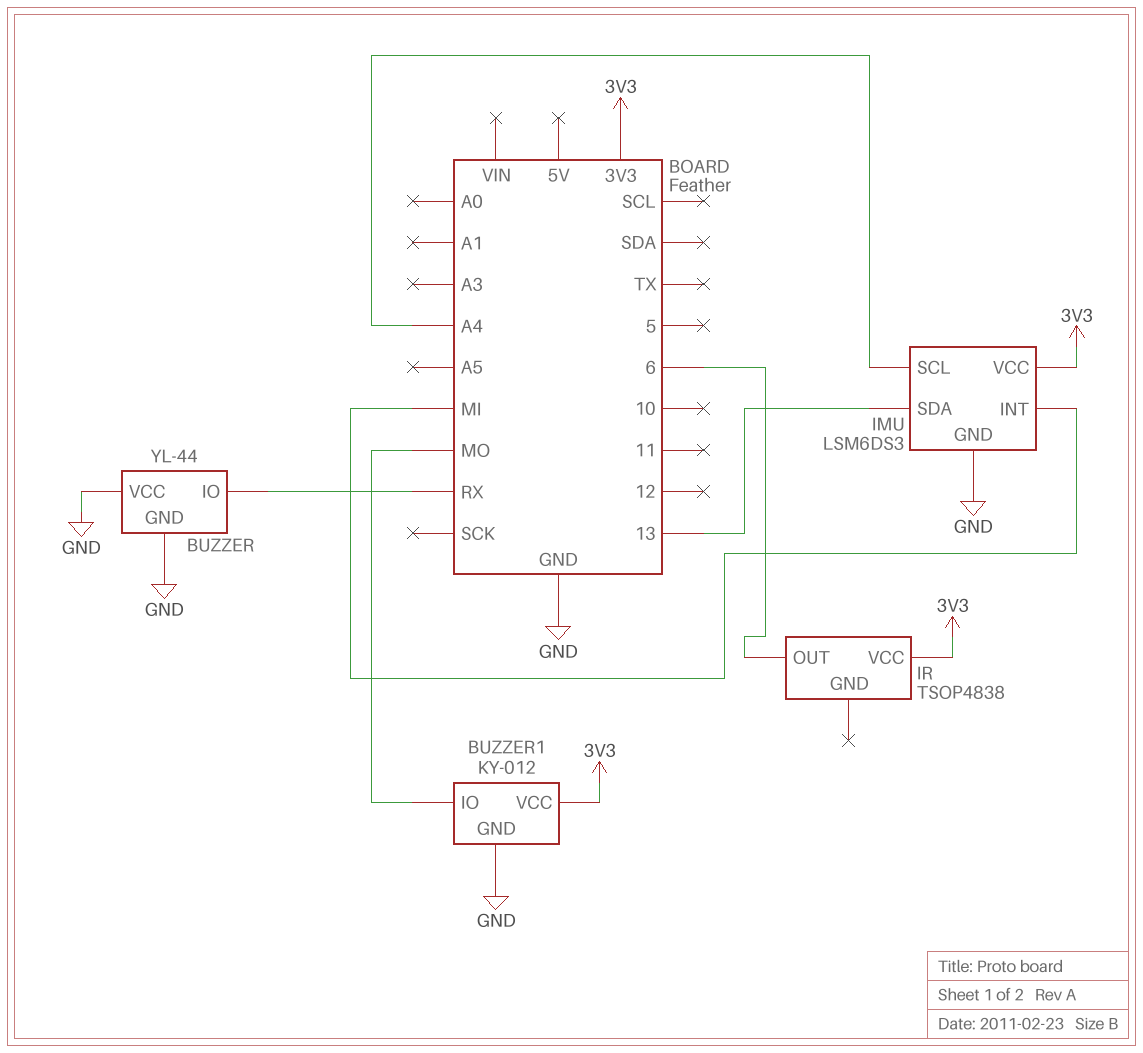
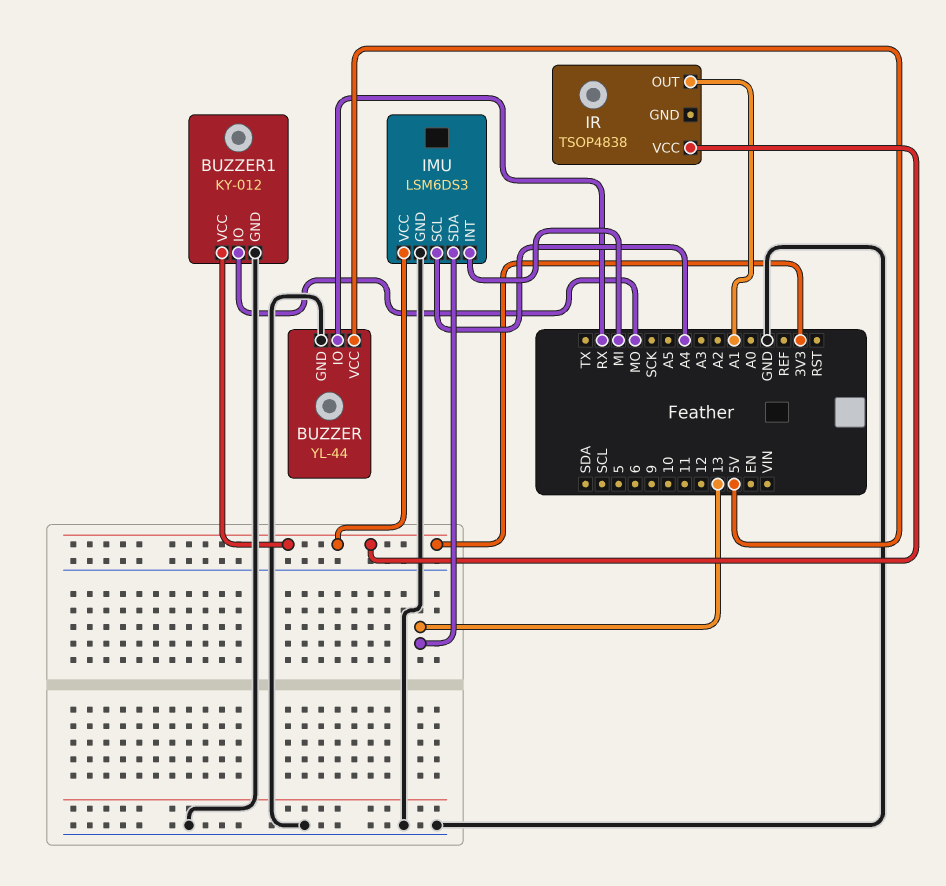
BUZZER pin VCC: GND -> 5V
IR pin OUT: 6 -> A1

